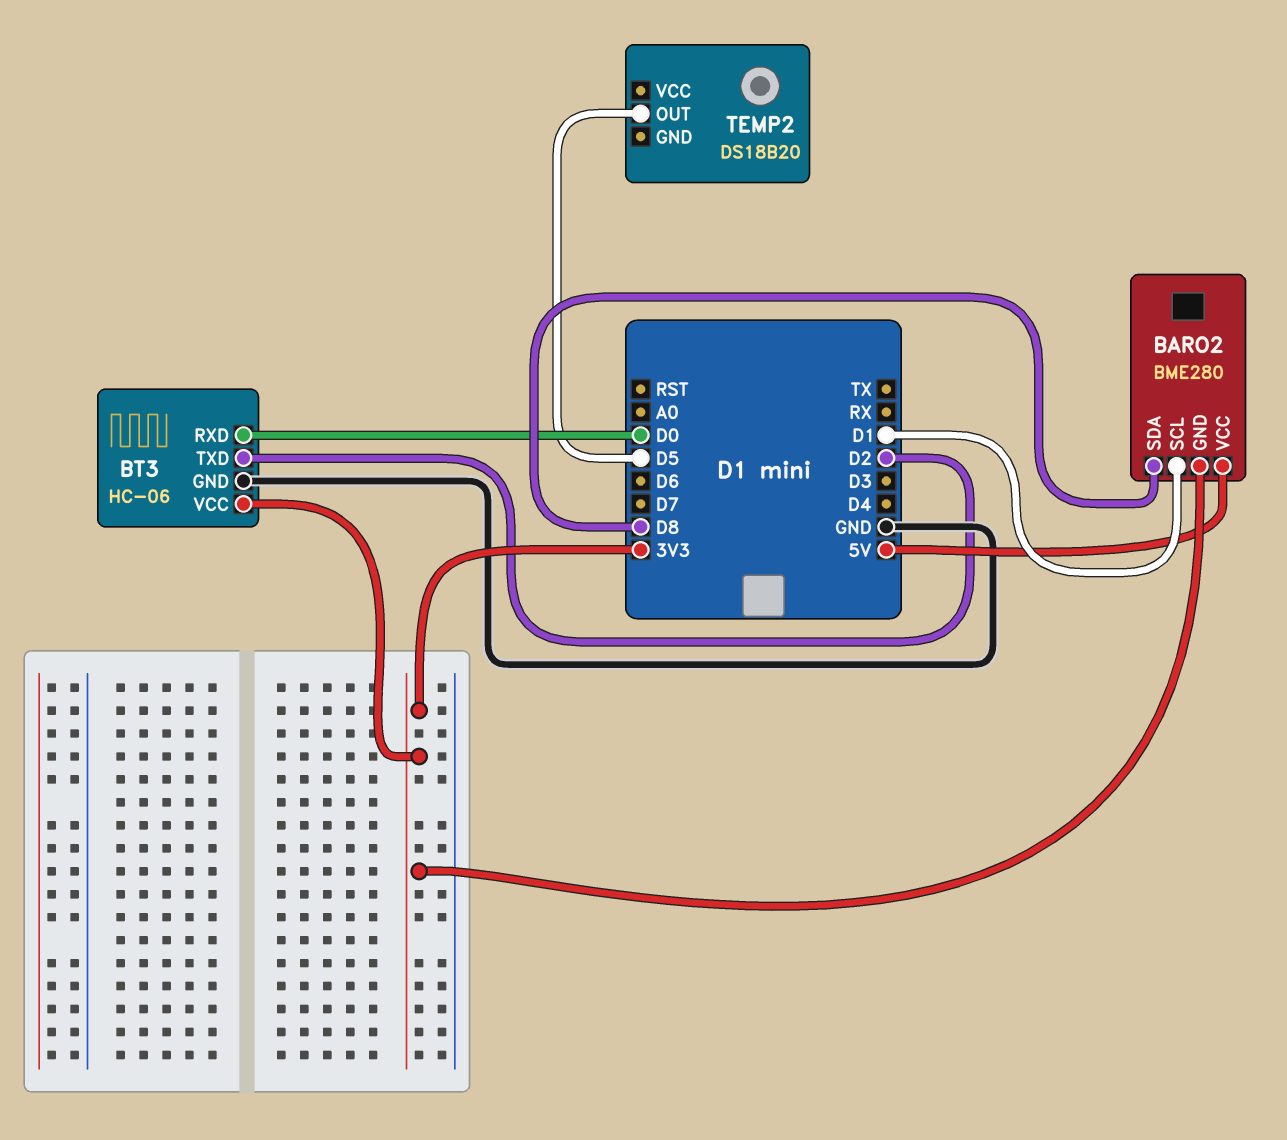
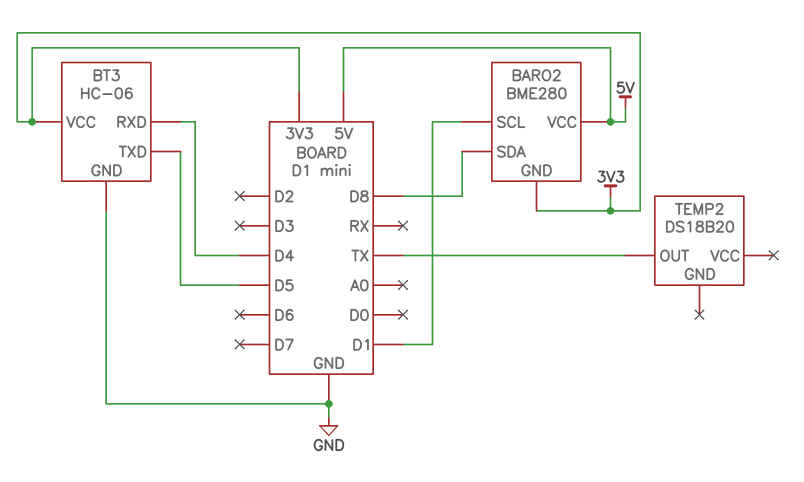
BT3 pin RXD: D0 -> D4
BT3 pin TXD: D2 -> D5
TEMP2 pin OUT: D5 -> TX

